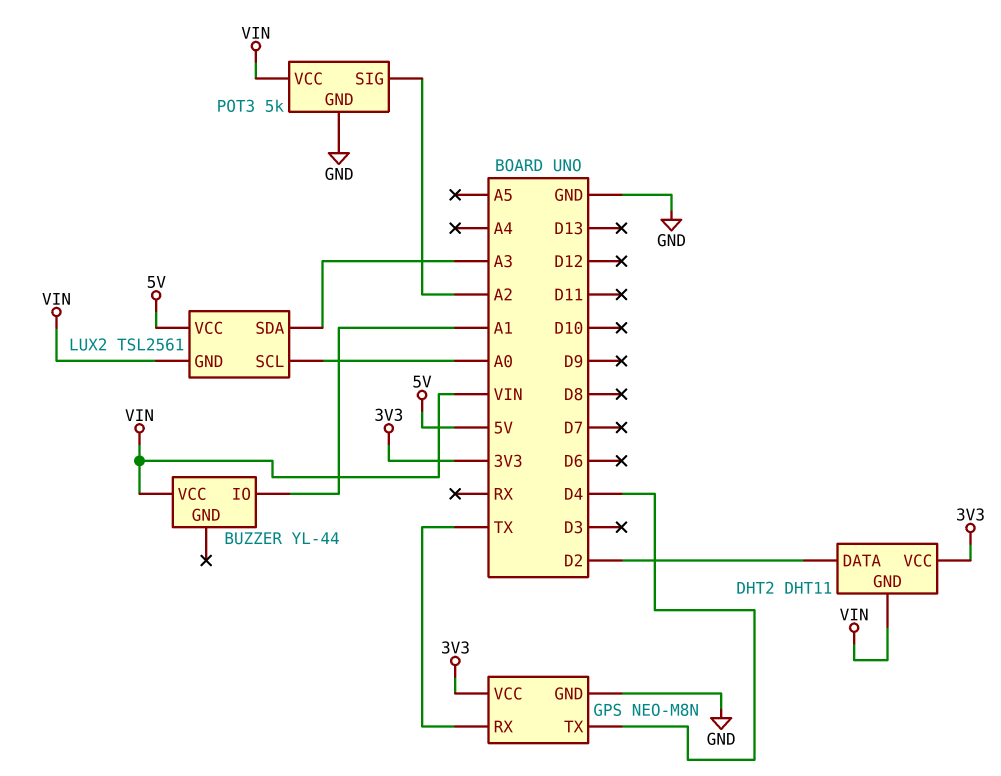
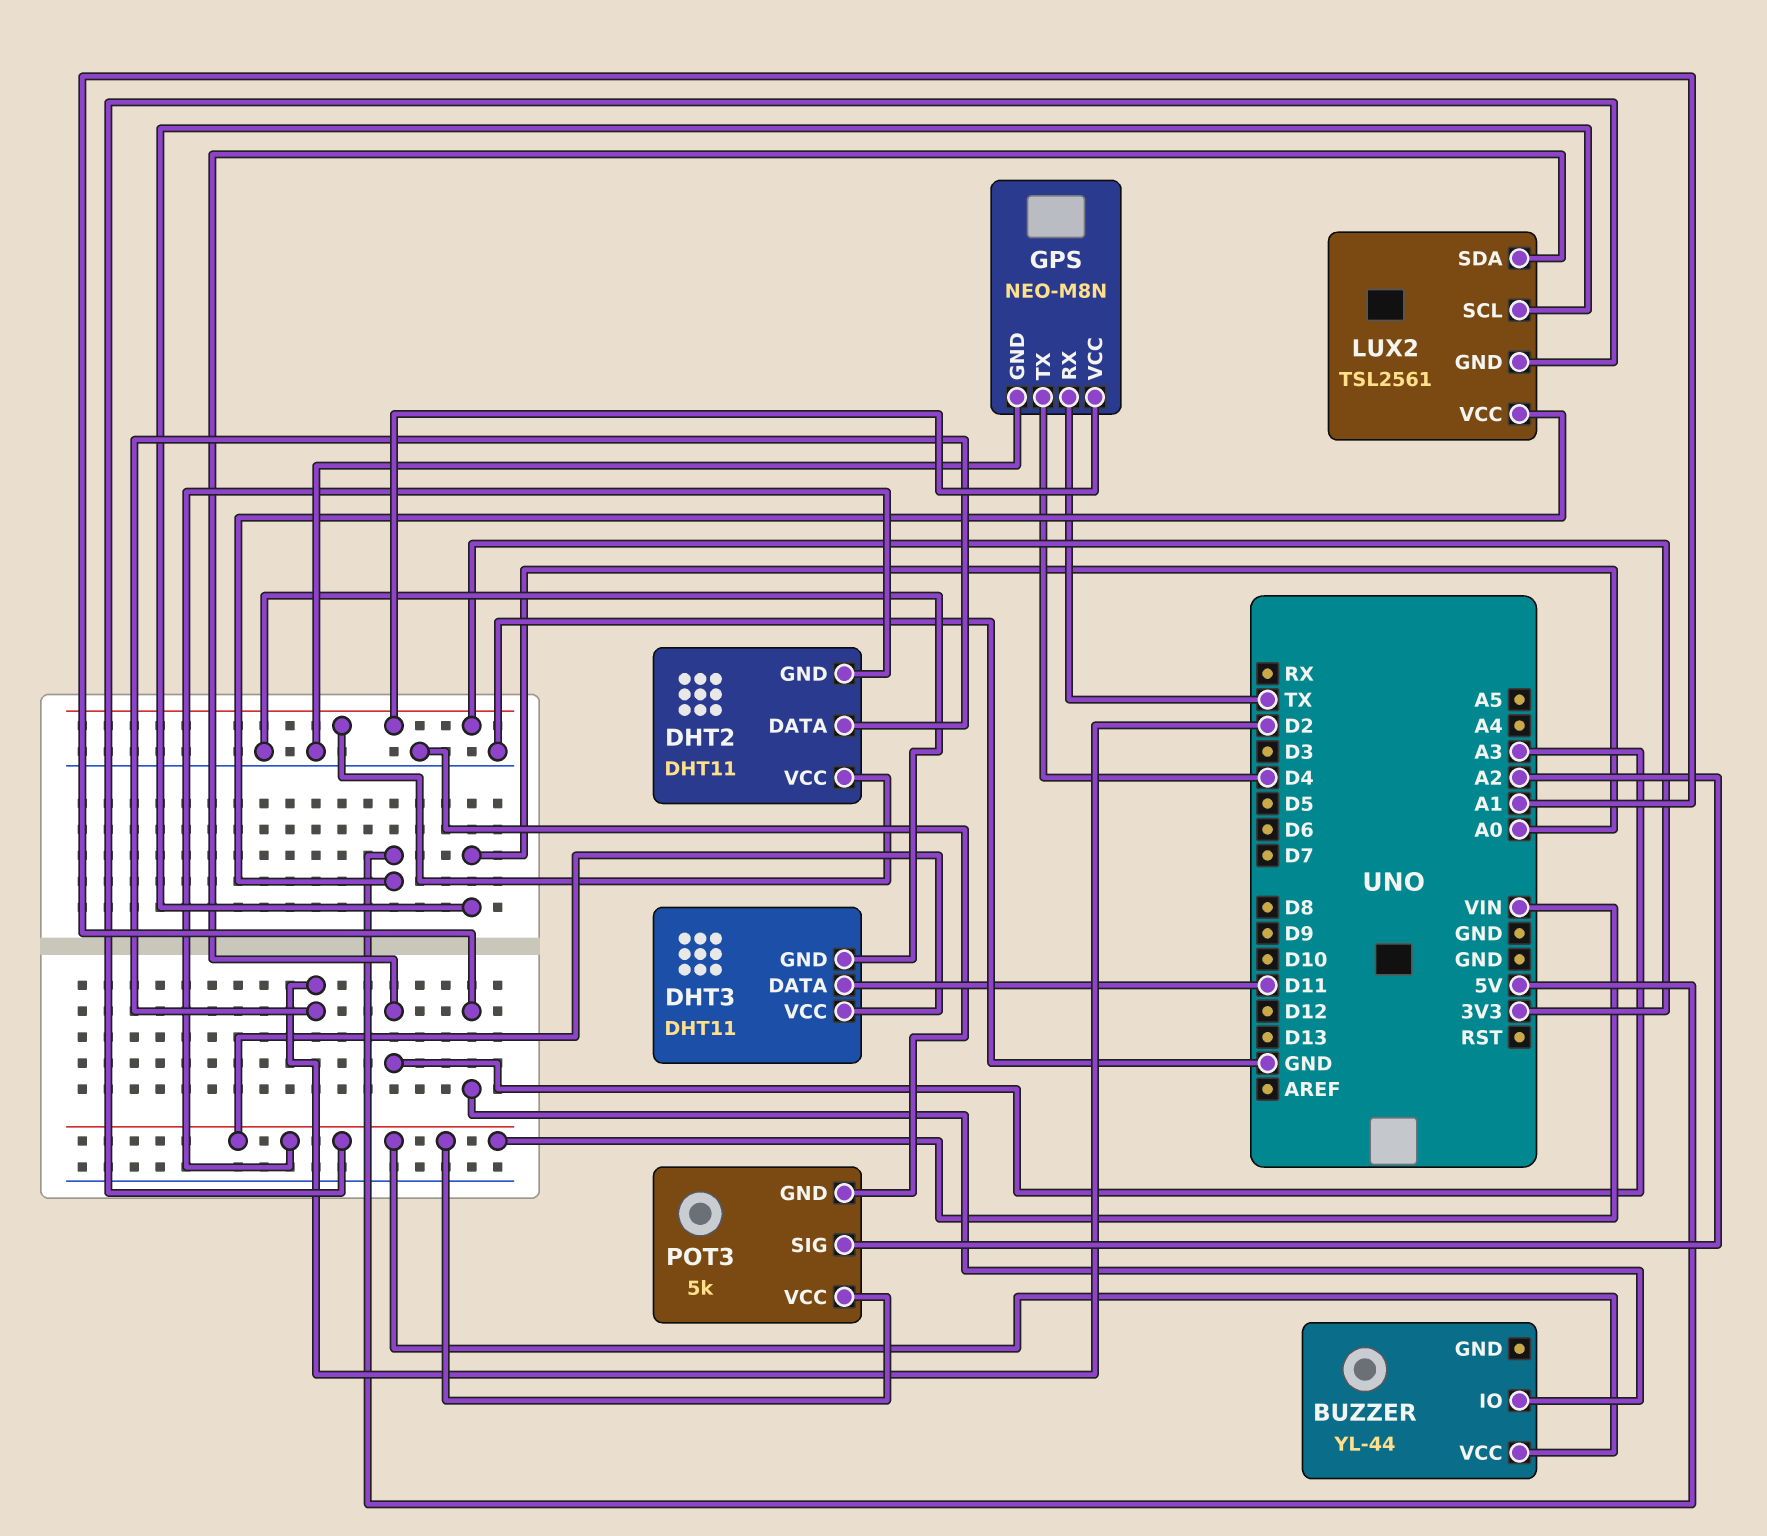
DHT3: none -> DHT11
DHT3 pin DATA: none -> D11
DHT3 pin GND: none -> GND
DHT3 pin VCC: none -> VIN

